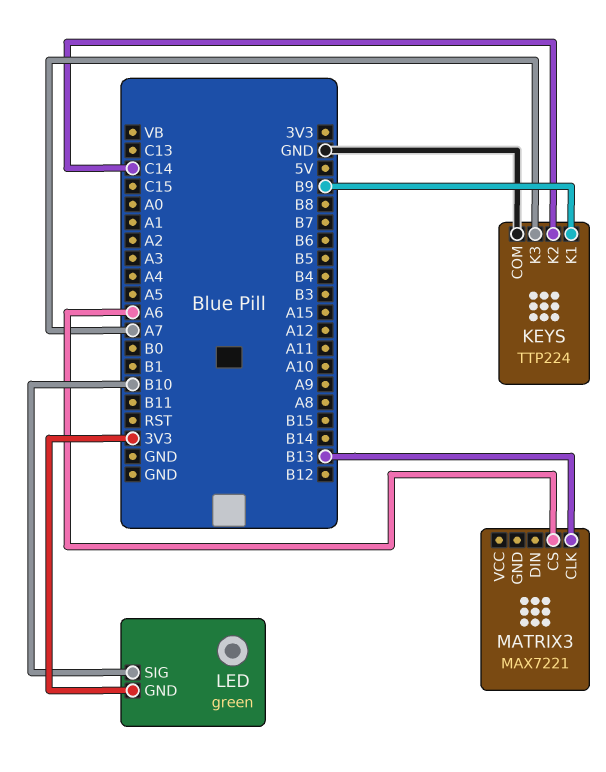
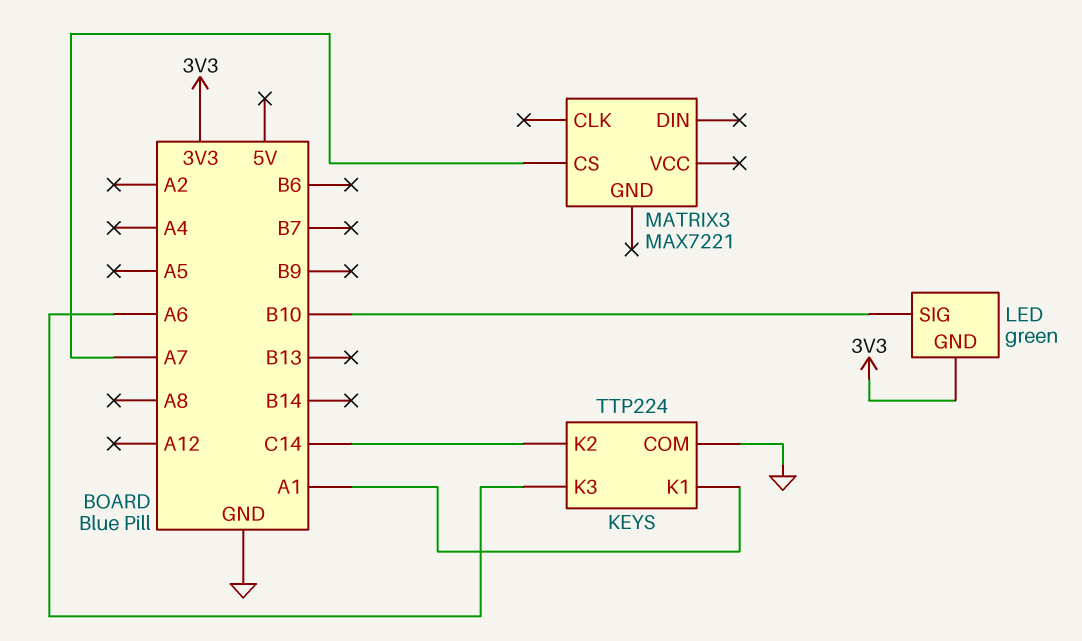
KEYS pin K1: B9 -> A1
KEYS pin K3: A7 -> A6
MATRIX3 pin CLK: B13 -> none
MATRIX3 pin CS: A6 -> A7

